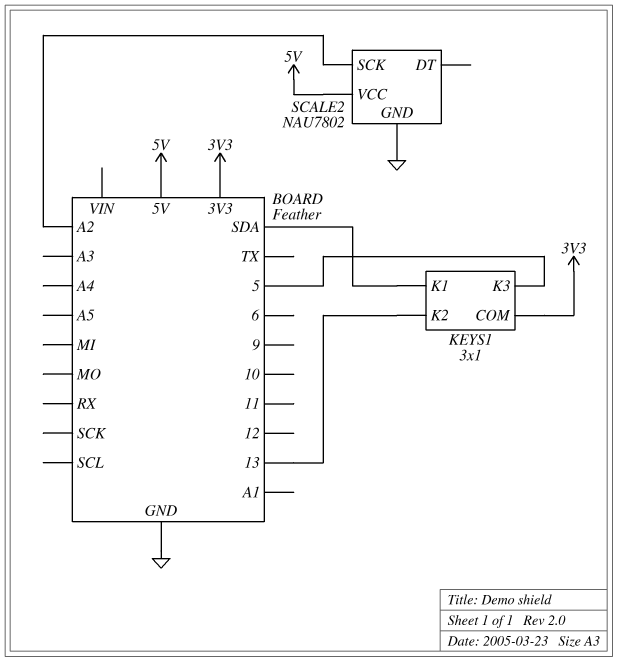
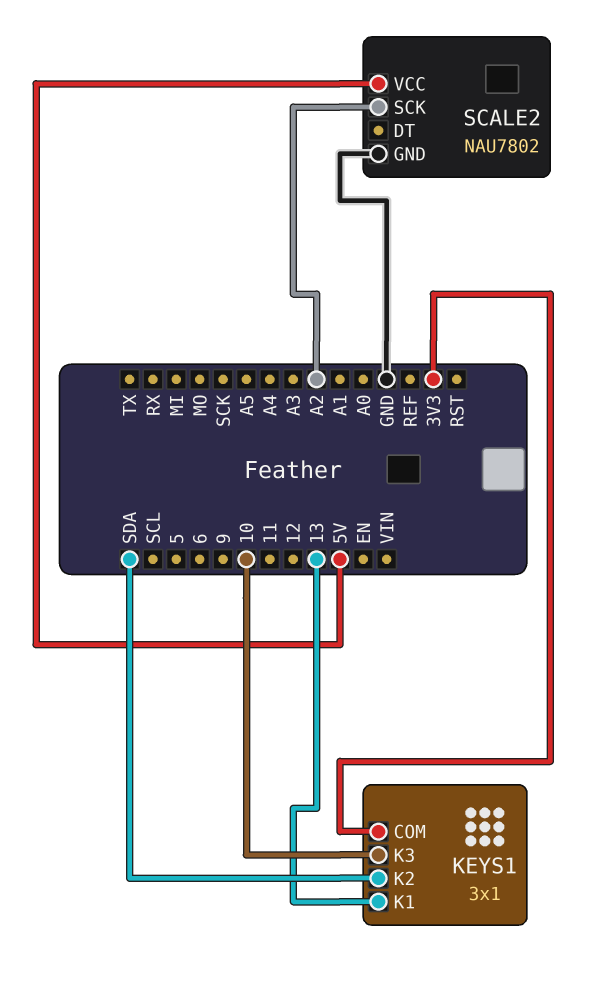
KEYS1 pin K1: SDA -> 13
KEYS1 pin K2: 13 -> SDA
KEYS1 pin K3: 5 -> 10

